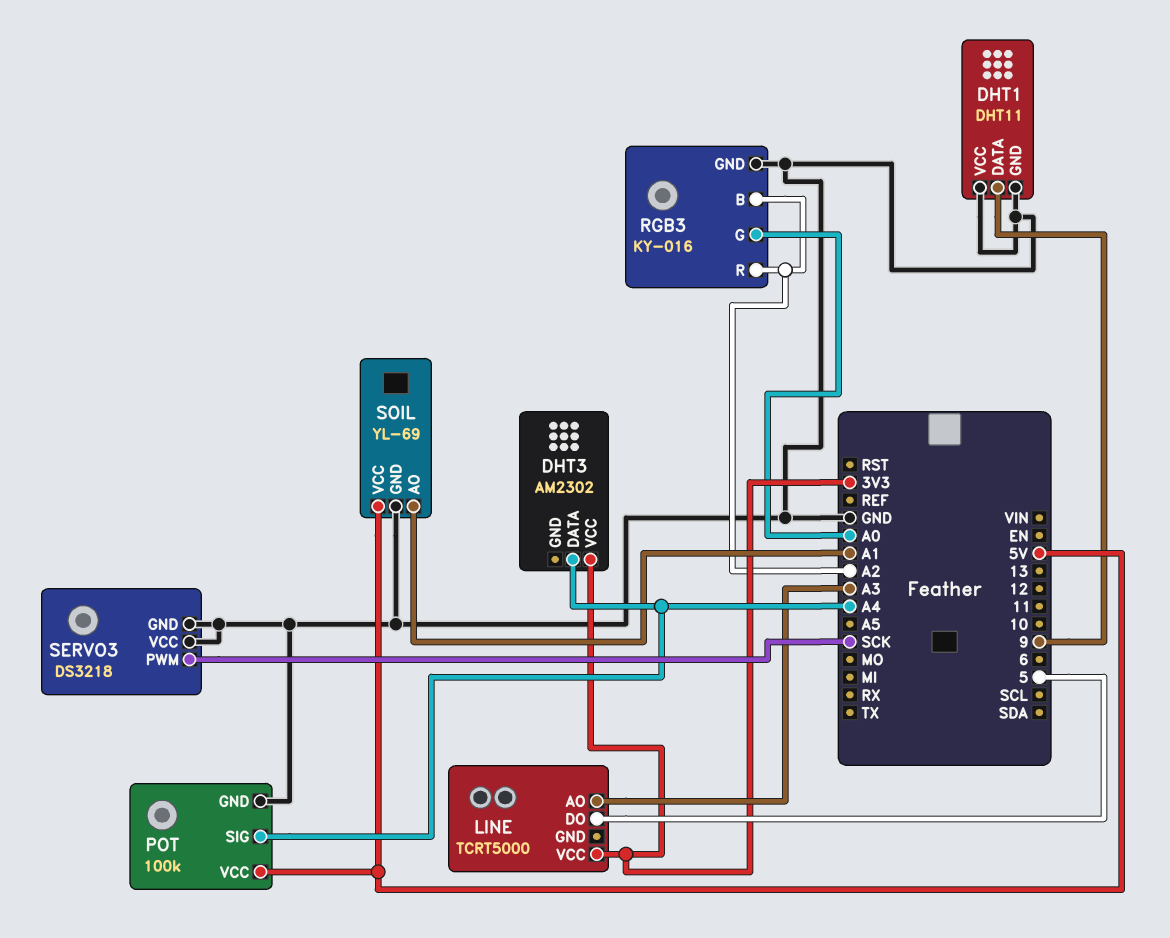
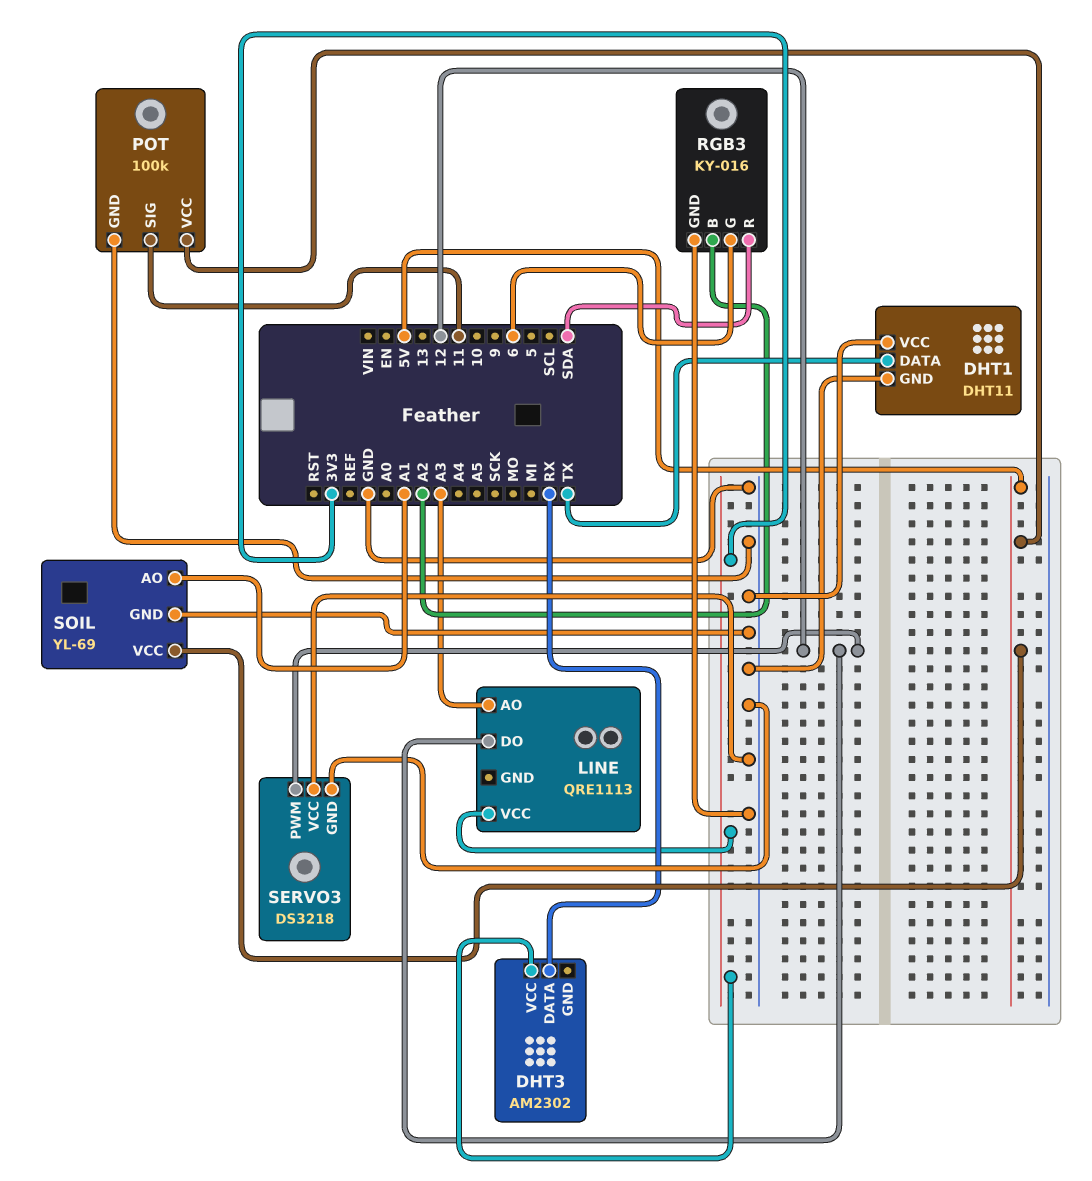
DHT1 pin DATA: 9 -> TX
DHT3 pin DATA: A4 -> RX
LINE: TCRT5000 -> QRE1113
LINE pin DO: 5 -> 12
POT pin SIG: A4 -> 11
RGB3 pin G: A0 -> 6
RGB3 pin R: A2 -> SDA
SERVO3 pin PWM: SCK -> 12

